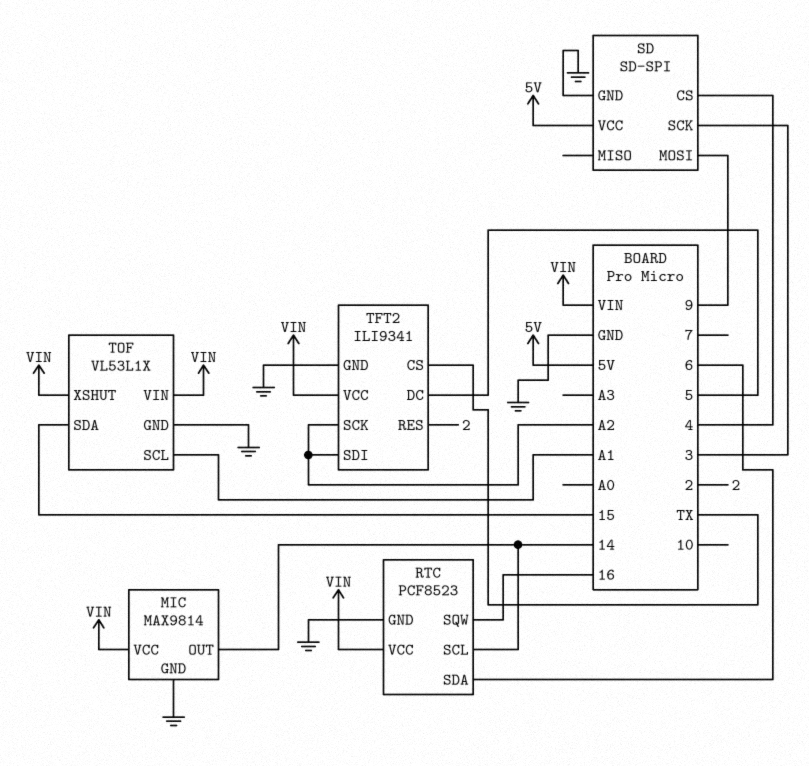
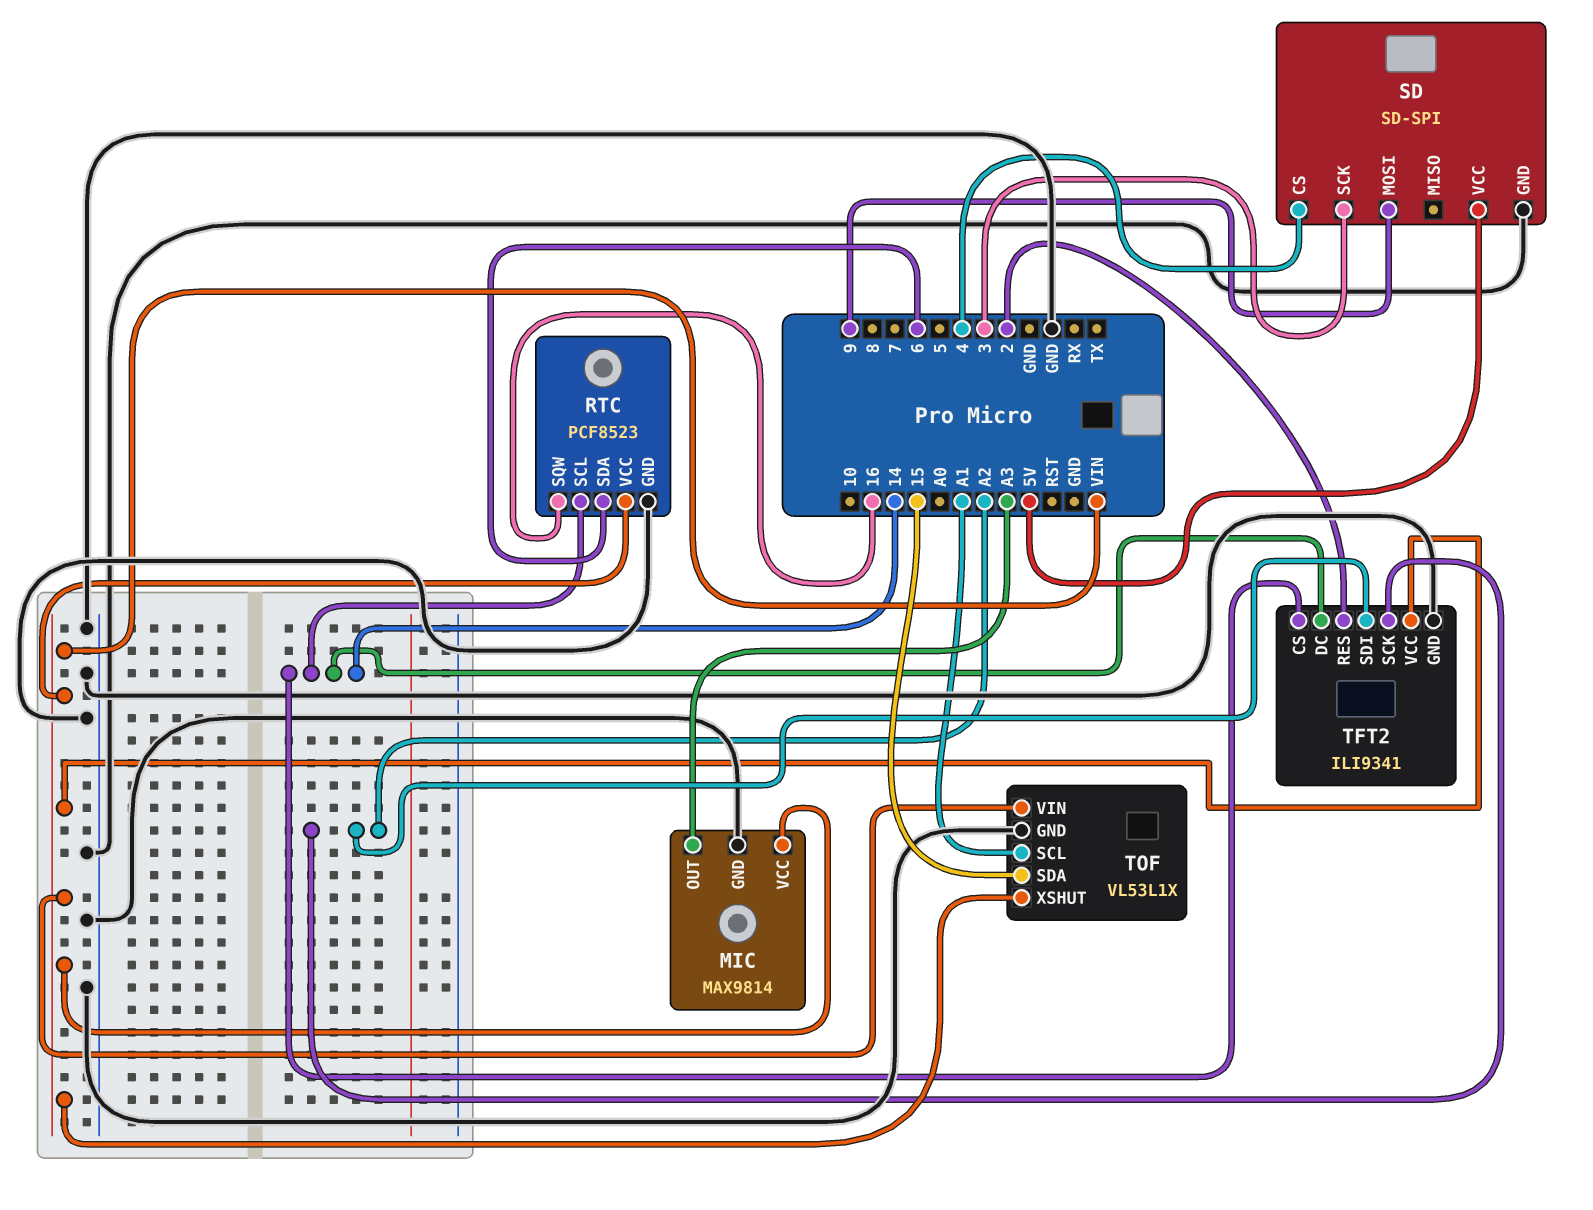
MIC pin OUT: 14 -> A3
TFT2 pin CS: TX -> 14
TFT2 pin DC: 5 -> 14

